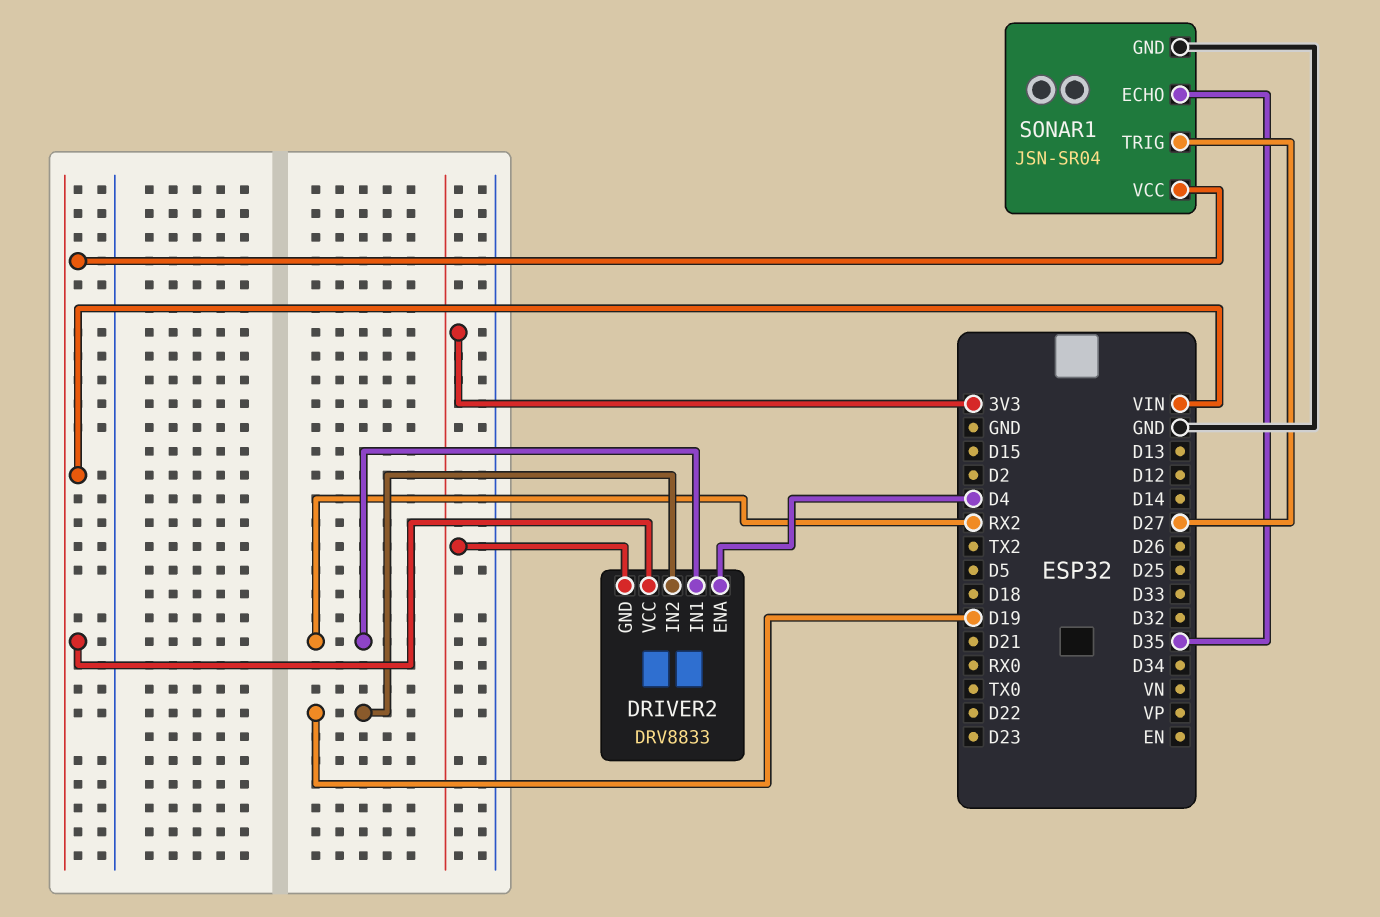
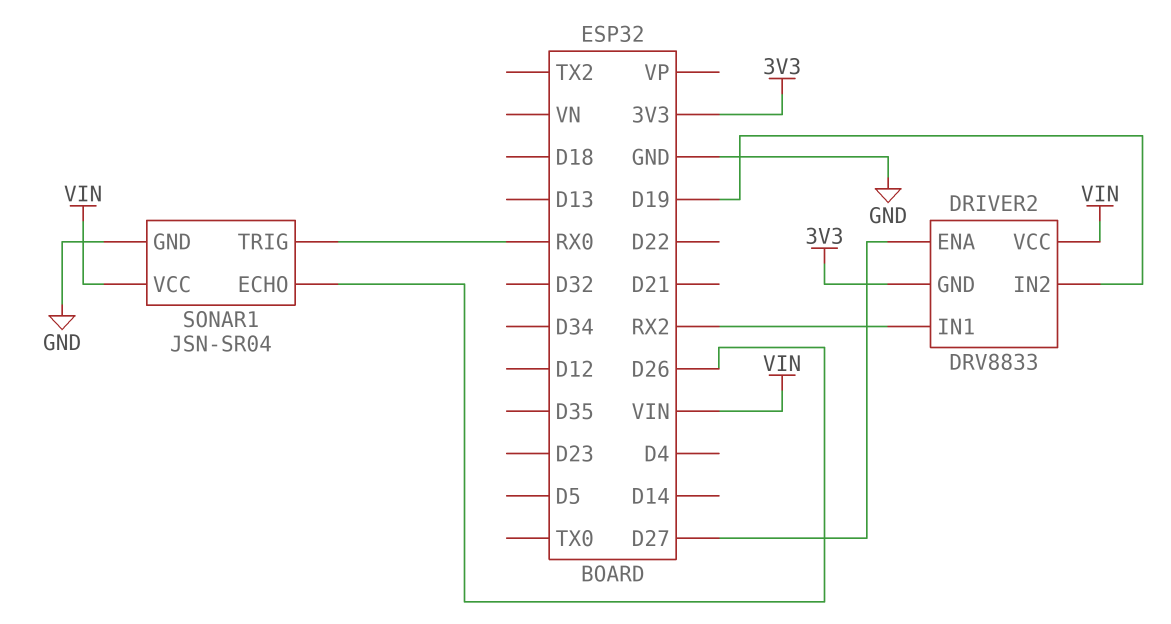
DRIVER2 pin ENA: D4 -> D27
SONAR1 pin ECHO: D35 -> D26
SONAR1 pin TRIG: D27 -> RX0

